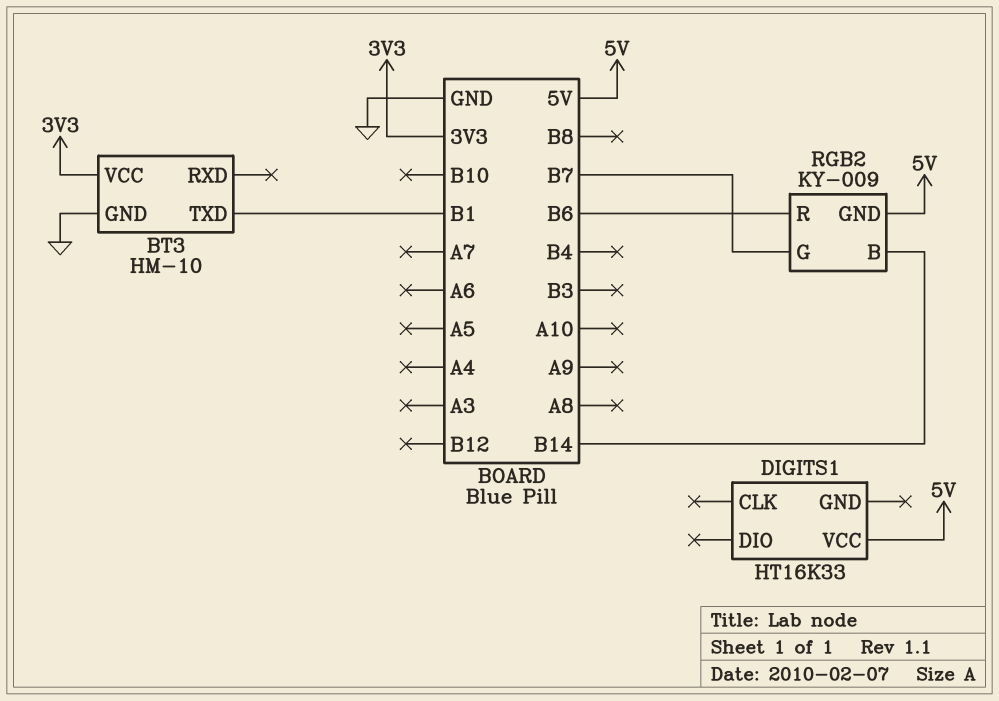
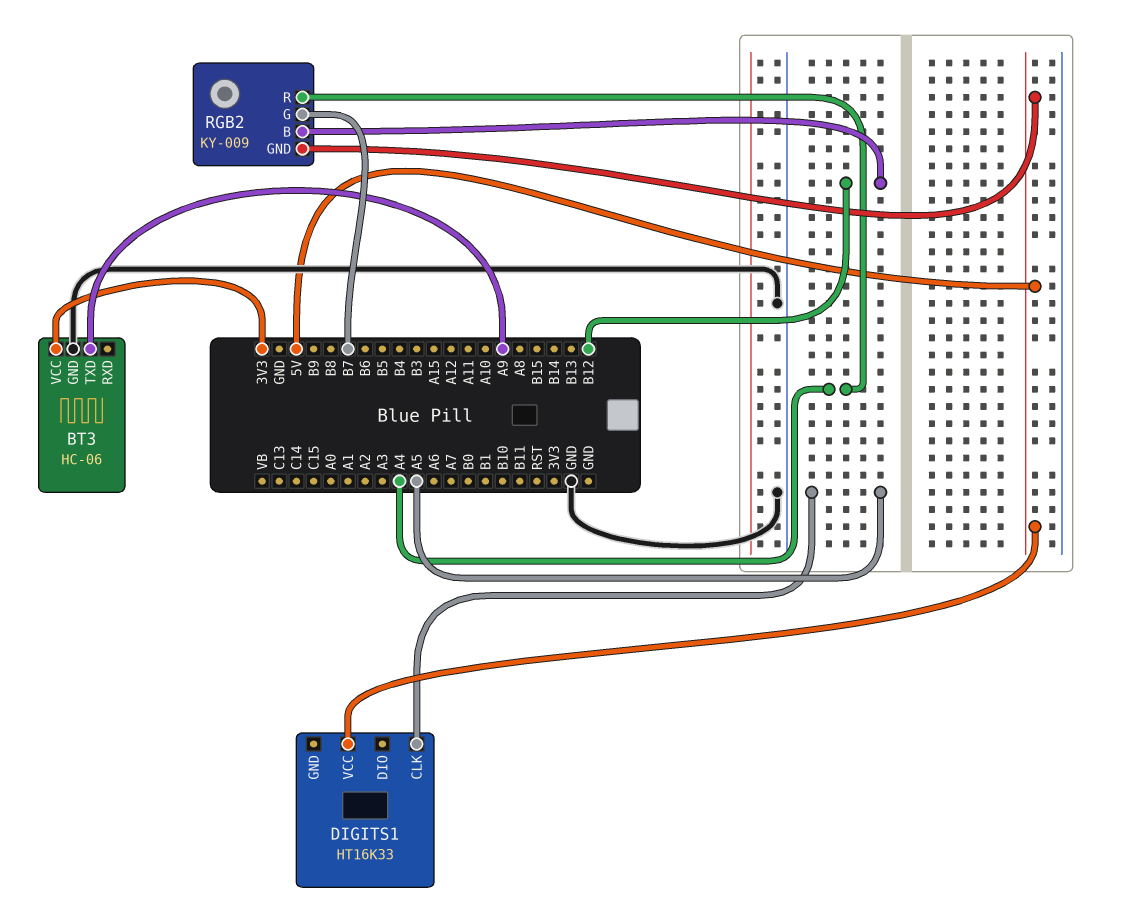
BT3: HM-10 -> HC-06
BT3 pin TXD: B1 -> A9
DIGITS1 pin CLK: none -> A5
RGB2 pin B: B14 -> B12
RGB2 pin R: B6 -> A4

